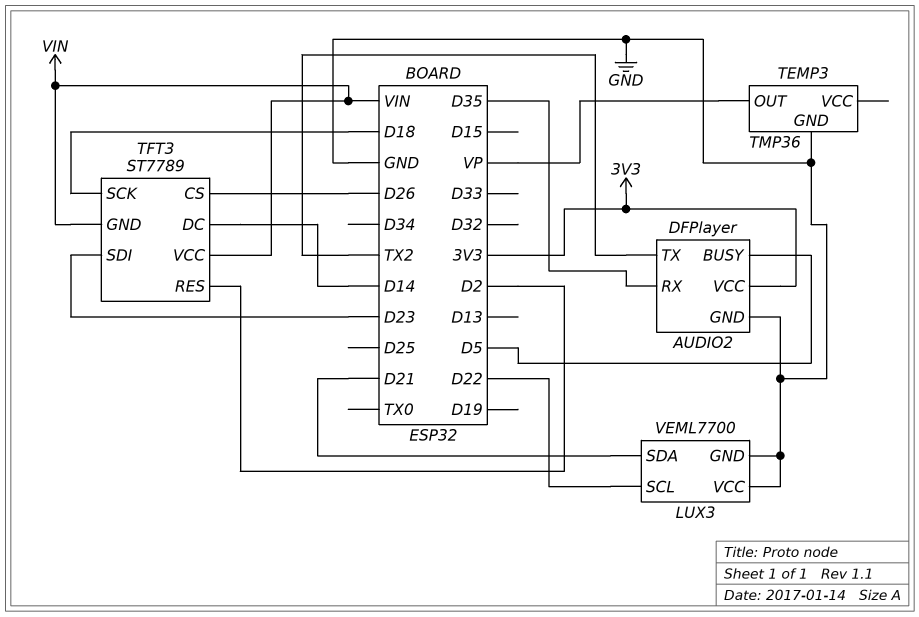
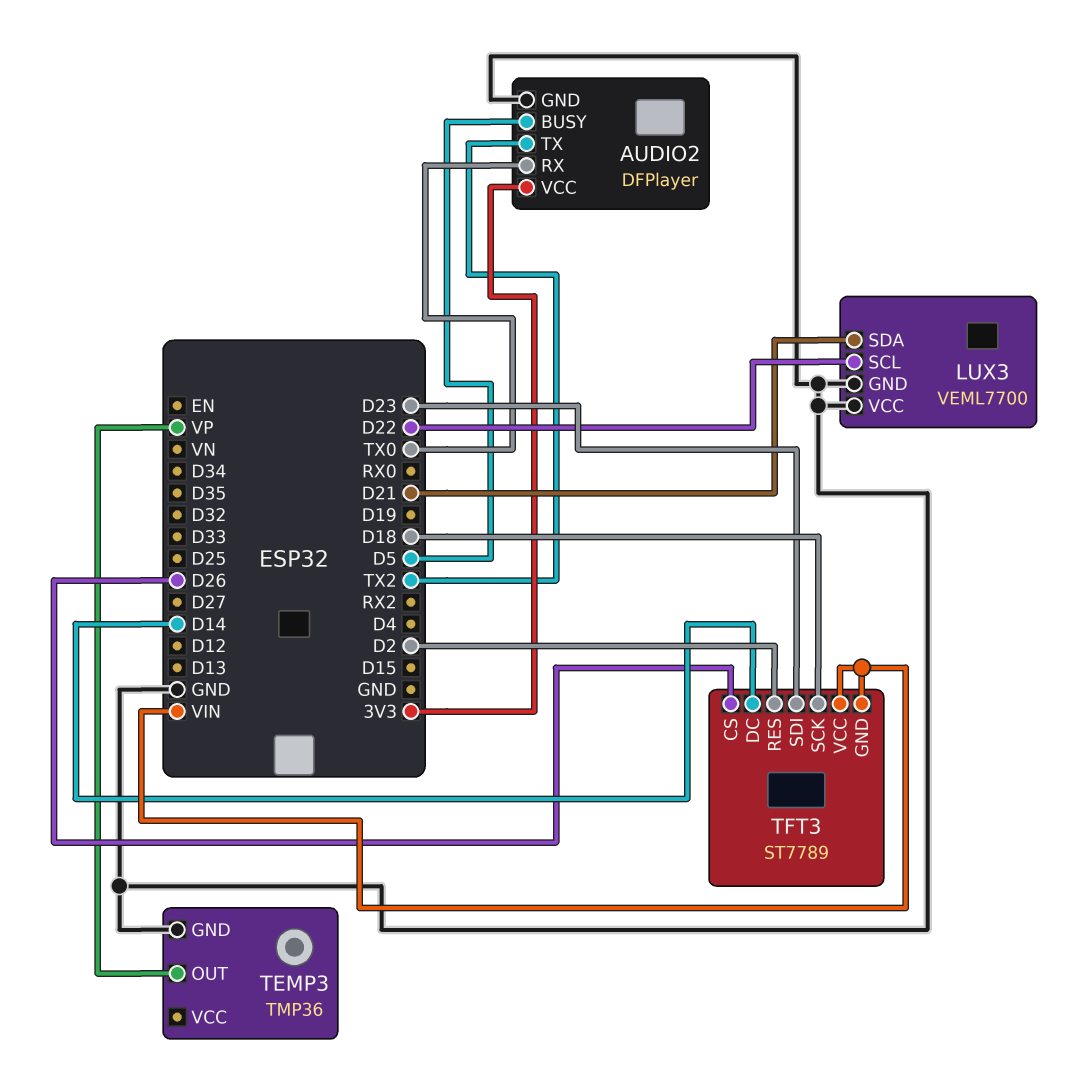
AUDIO2 pin RX: D35 -> TX0

